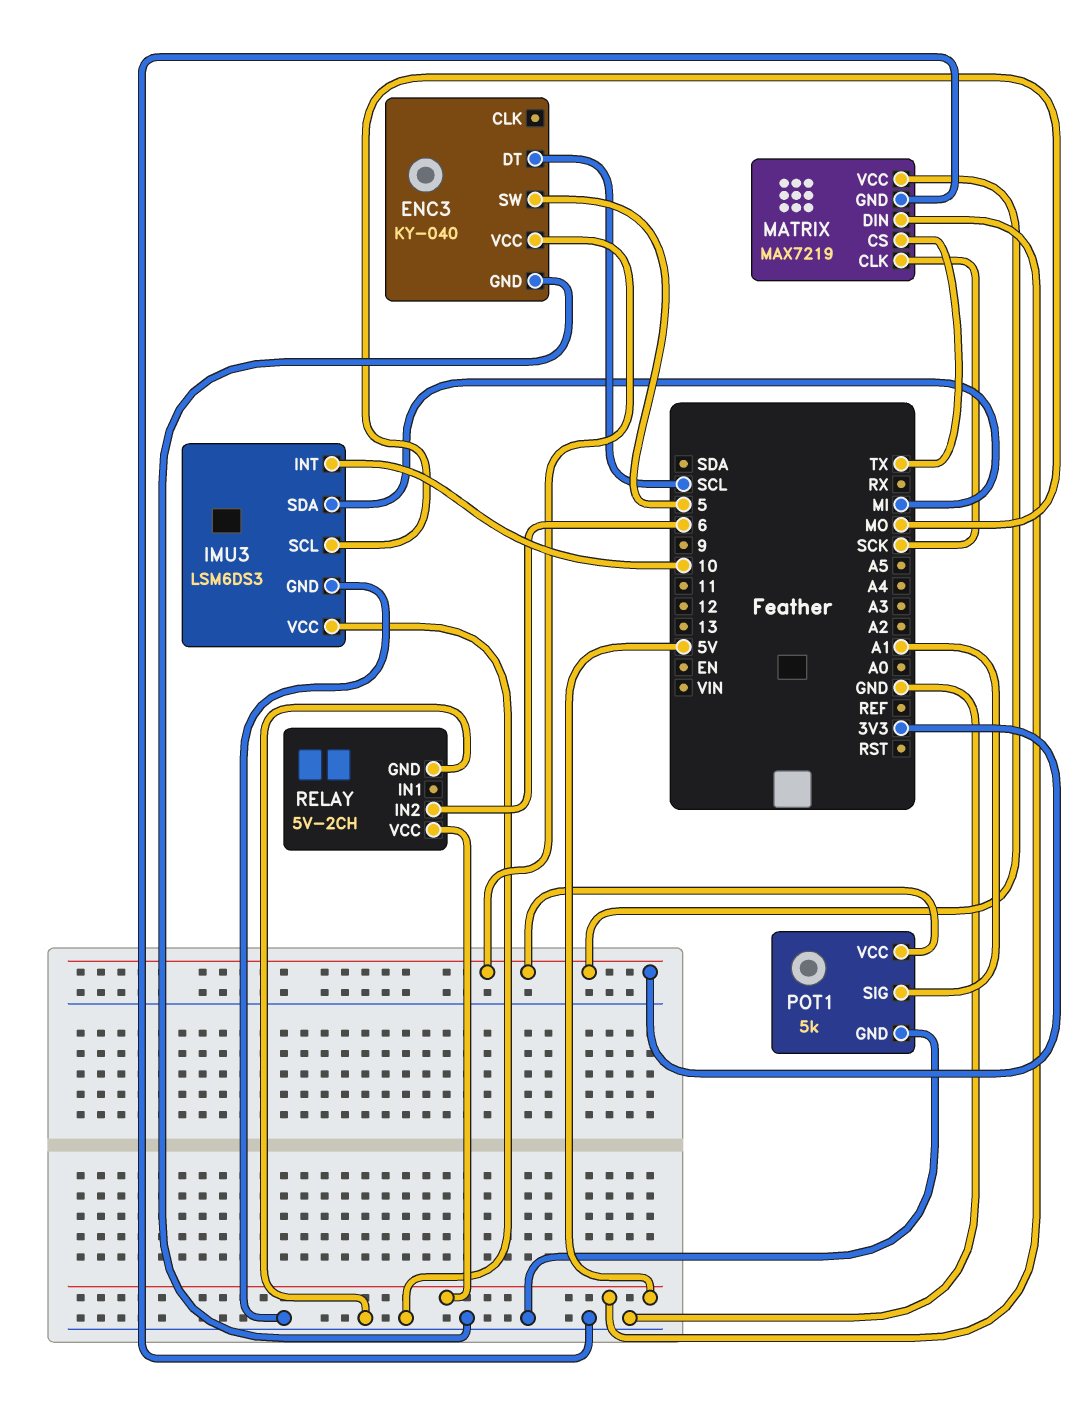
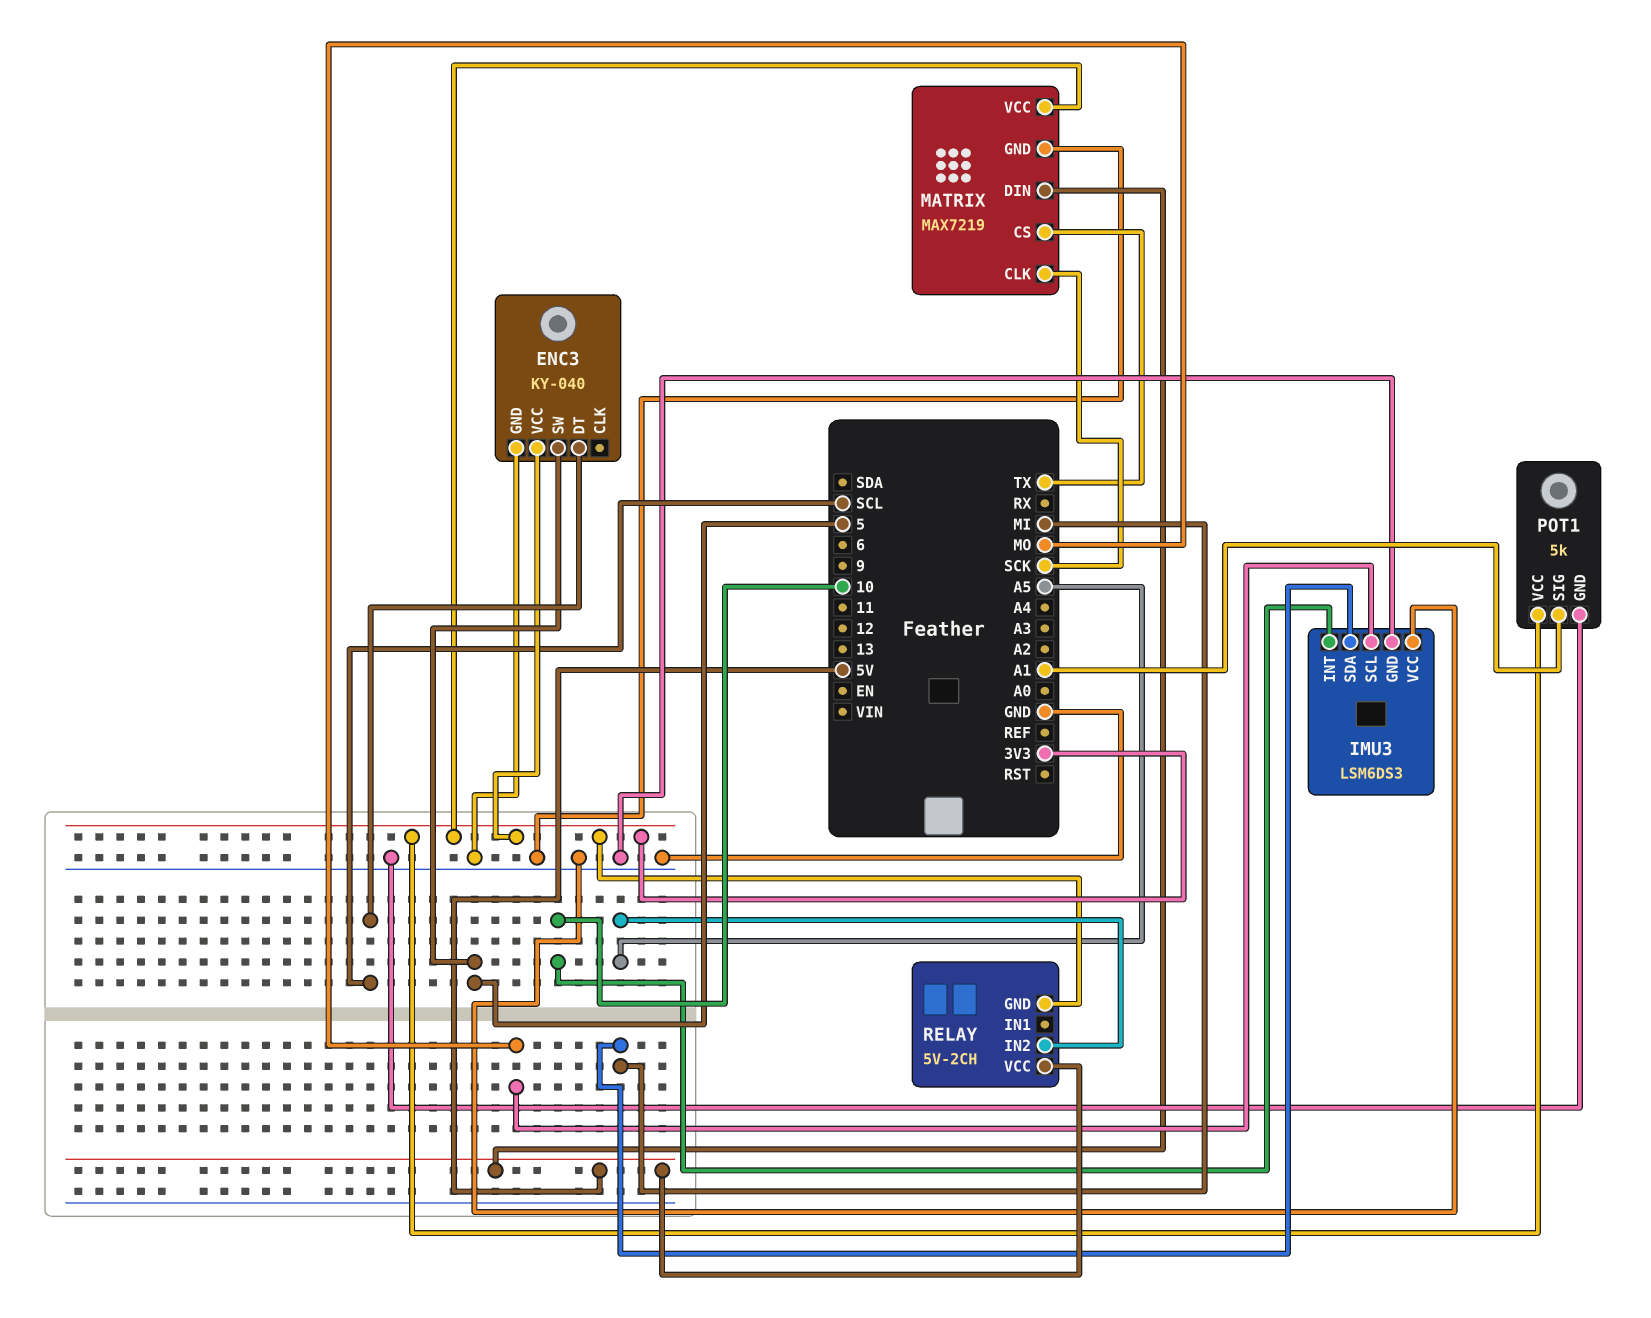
RELAY pin GND: GND -> 3V3
RELAY pin IN2: 6 -> A5

